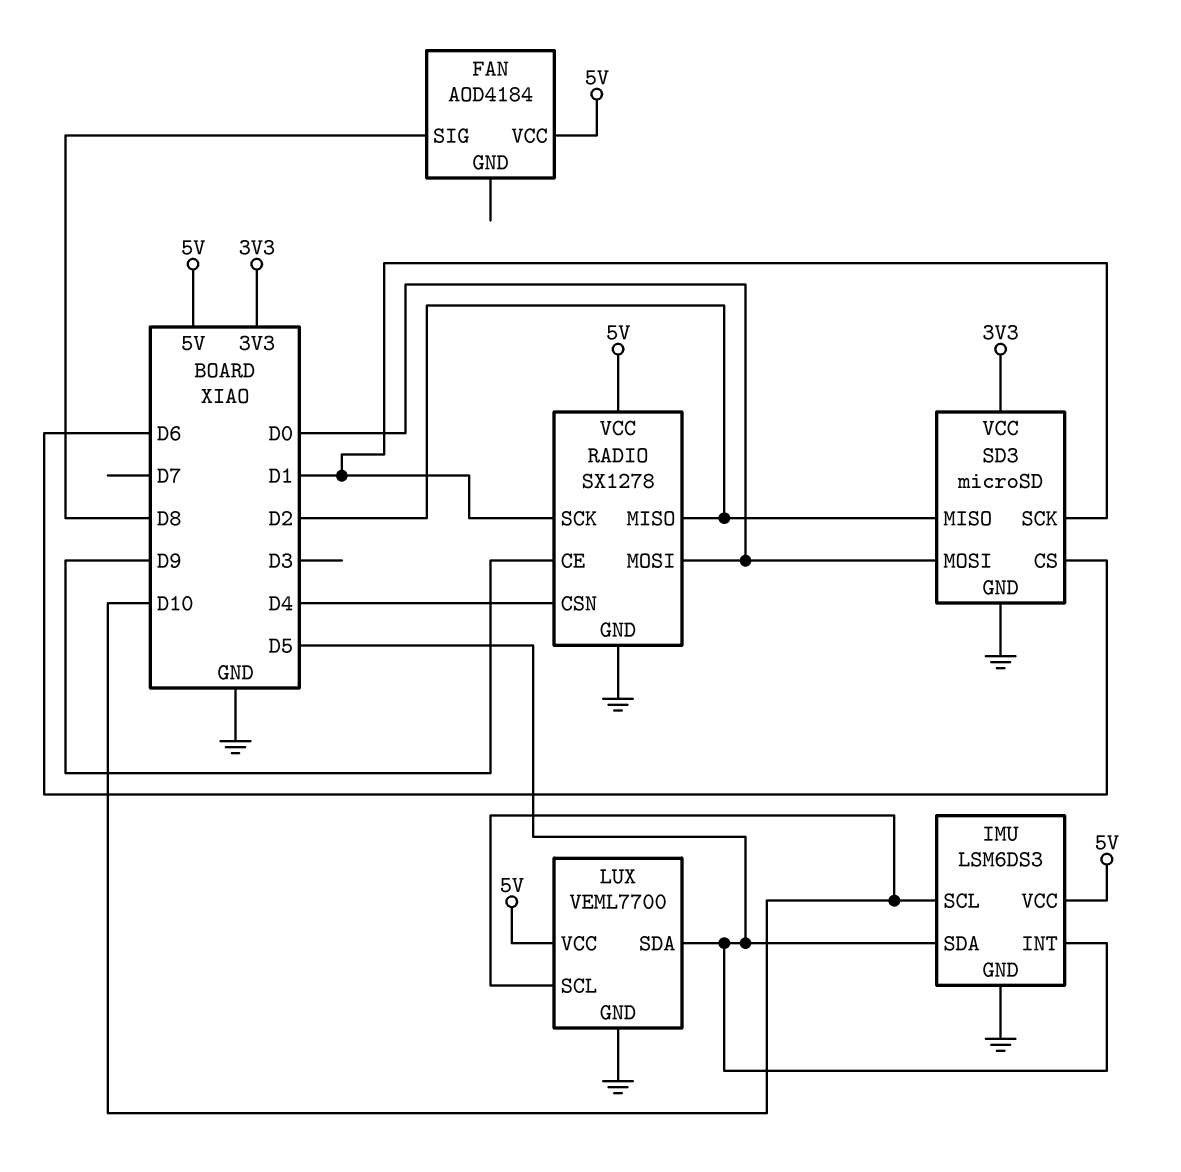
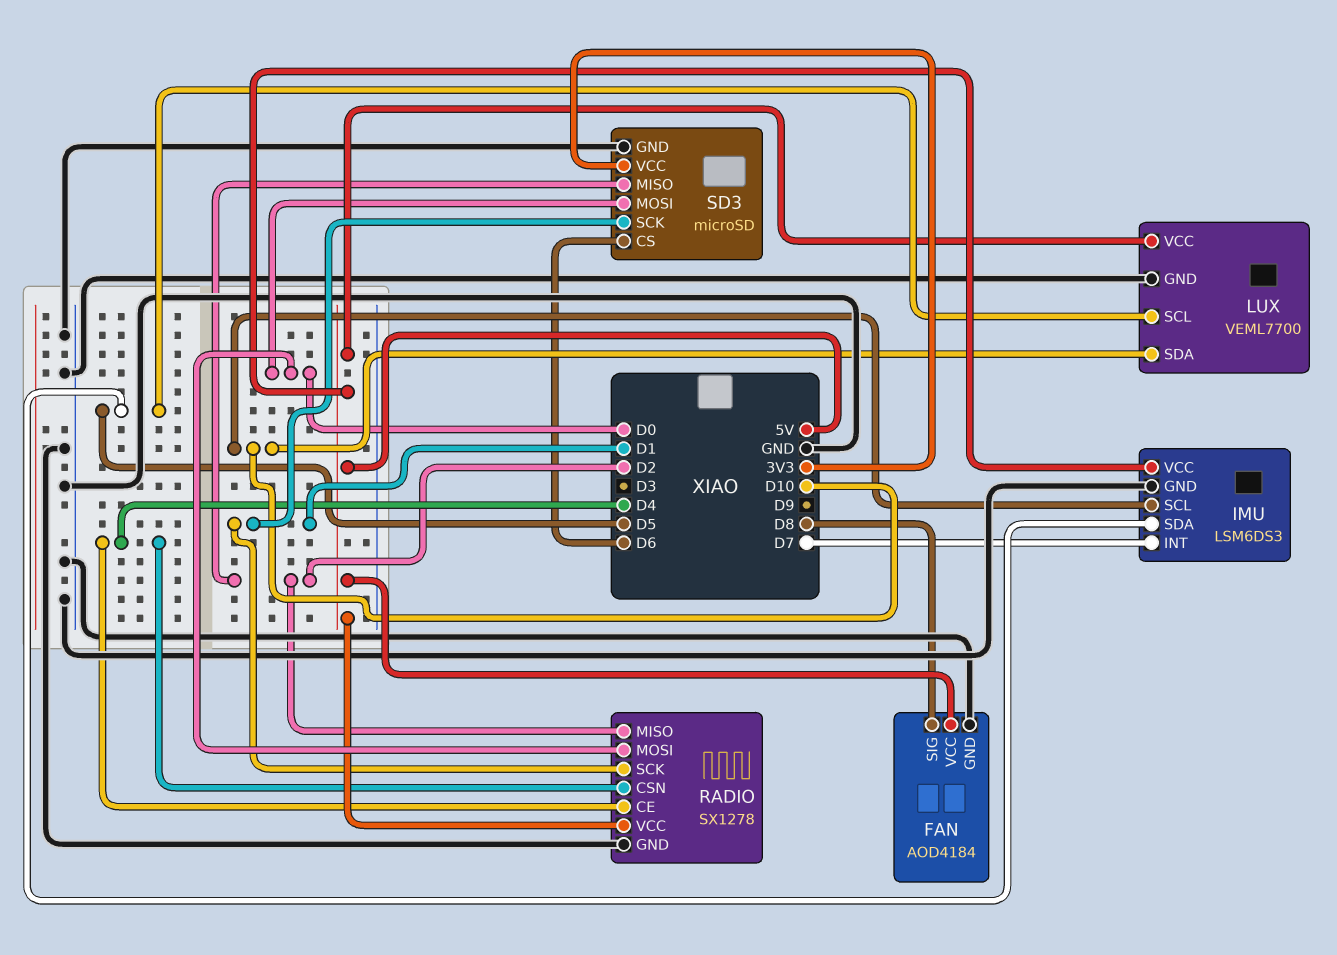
FAN pin GND: none -> GND
IMU pin INT: D5 -> D7
LUX pin SCL: D10 -> D5
LUX pin SDA: D5 -> D10
RADIO pin CE: D9 -> D4

